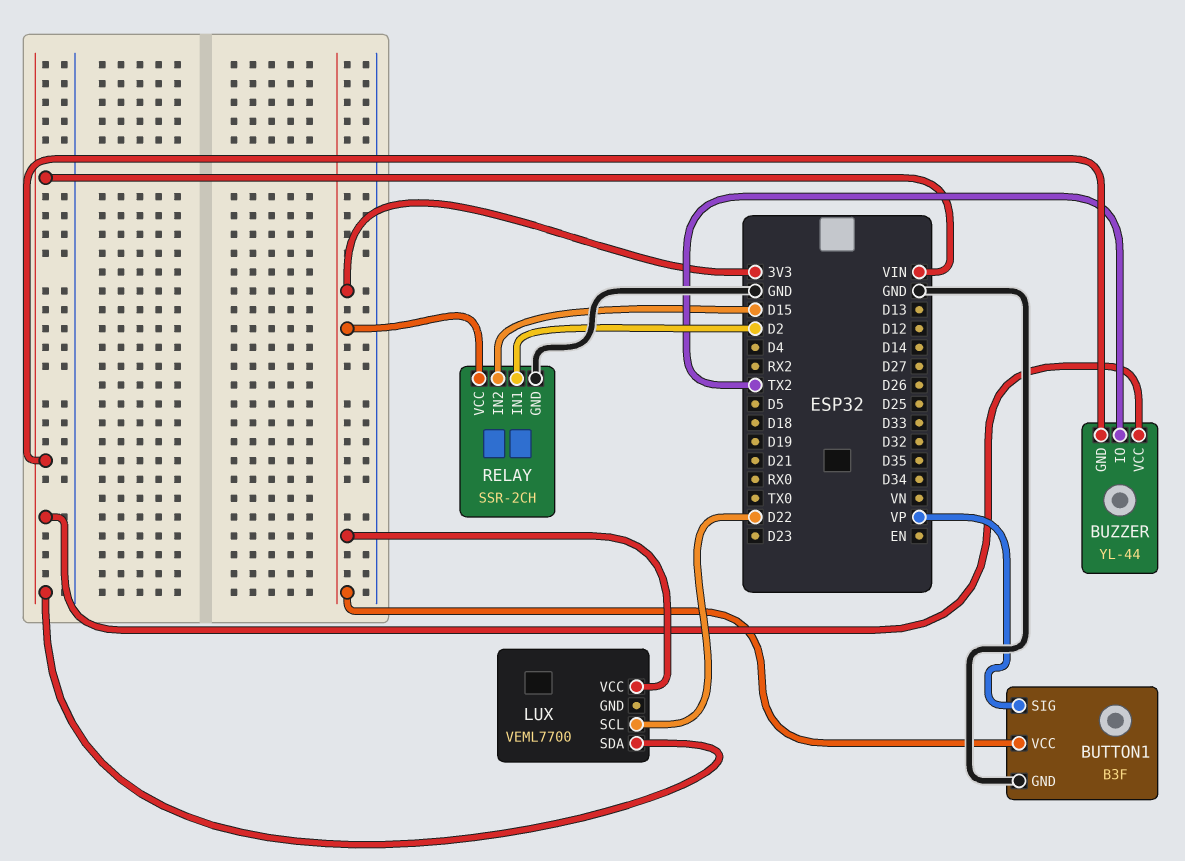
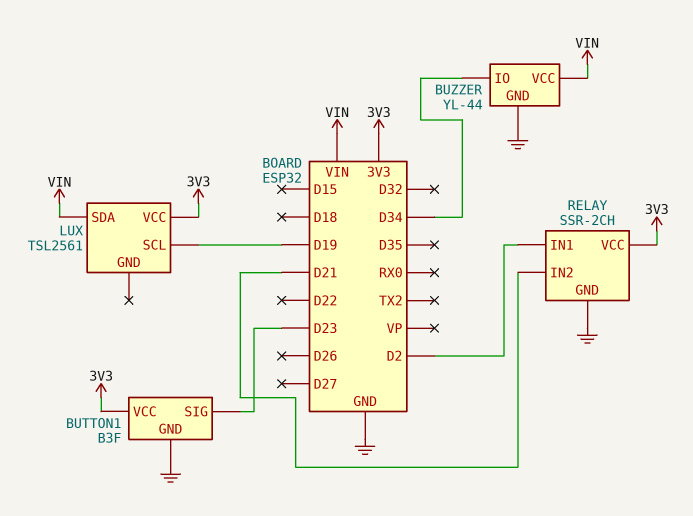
BUTTON1 pin SIG: VP -> D23
BUZZER pin GND: VIN -> GND
BUZZER pin IO: TX2 -> D34
LUX: VEML7700 -> TSL2561
LUX pin SCL: D22 -> D19
RELAY pin IN2: D15 -> D21

